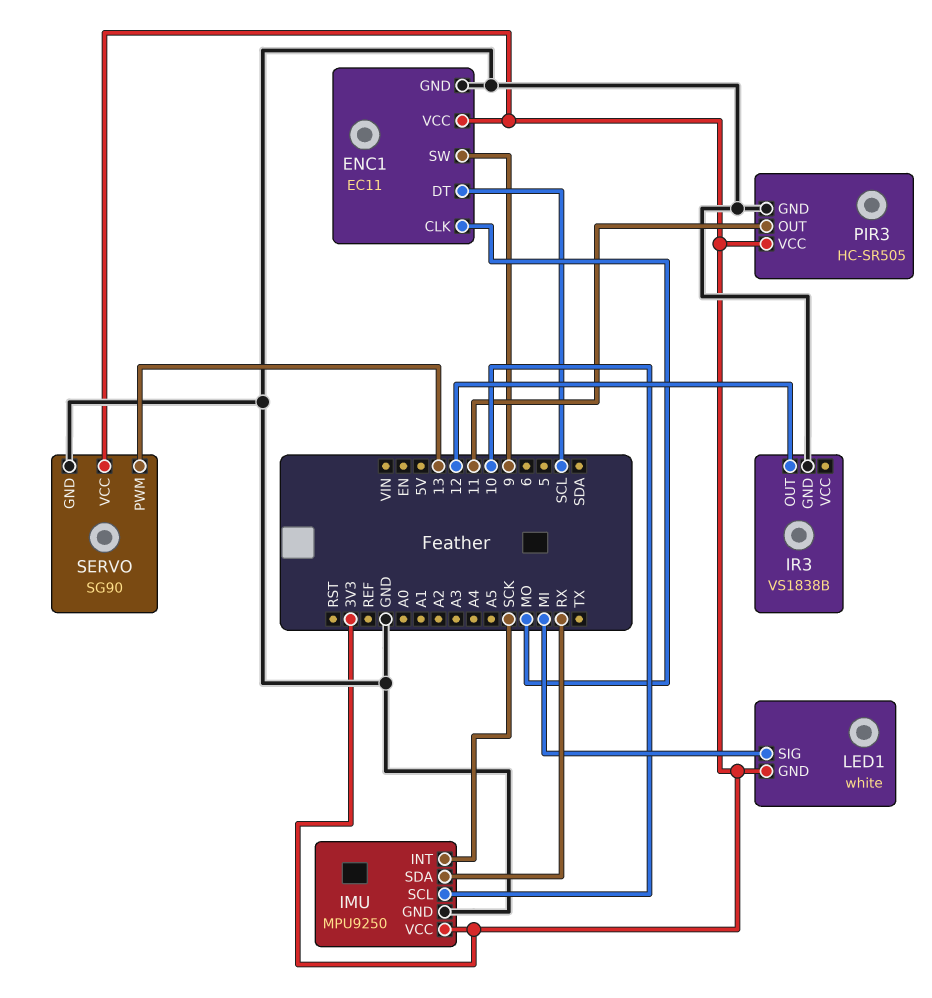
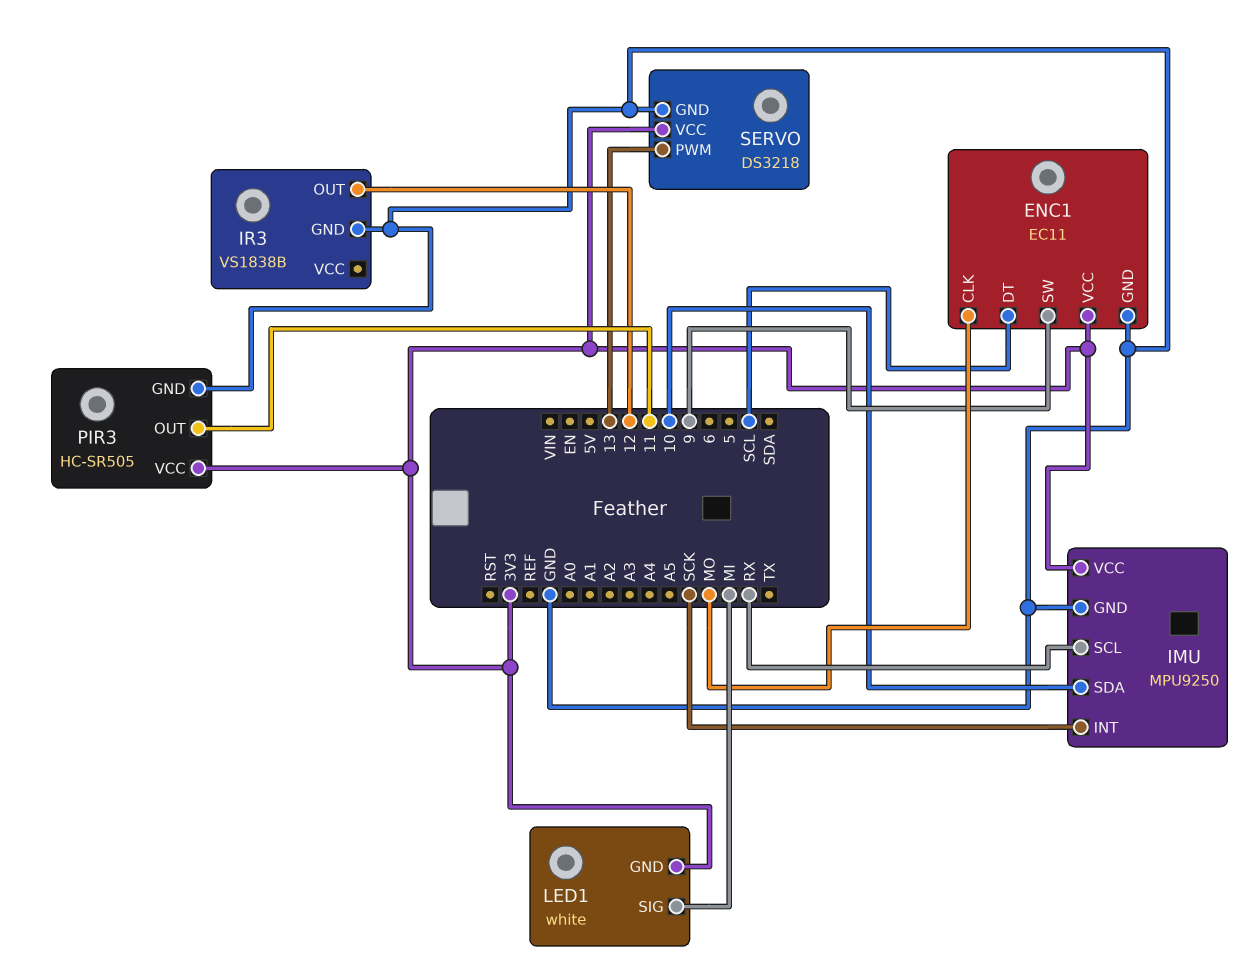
IMU pin SCL: 10 -> RX
IMU pin SDA: RX -> 10
SERVO: SG90 -> DS3218

